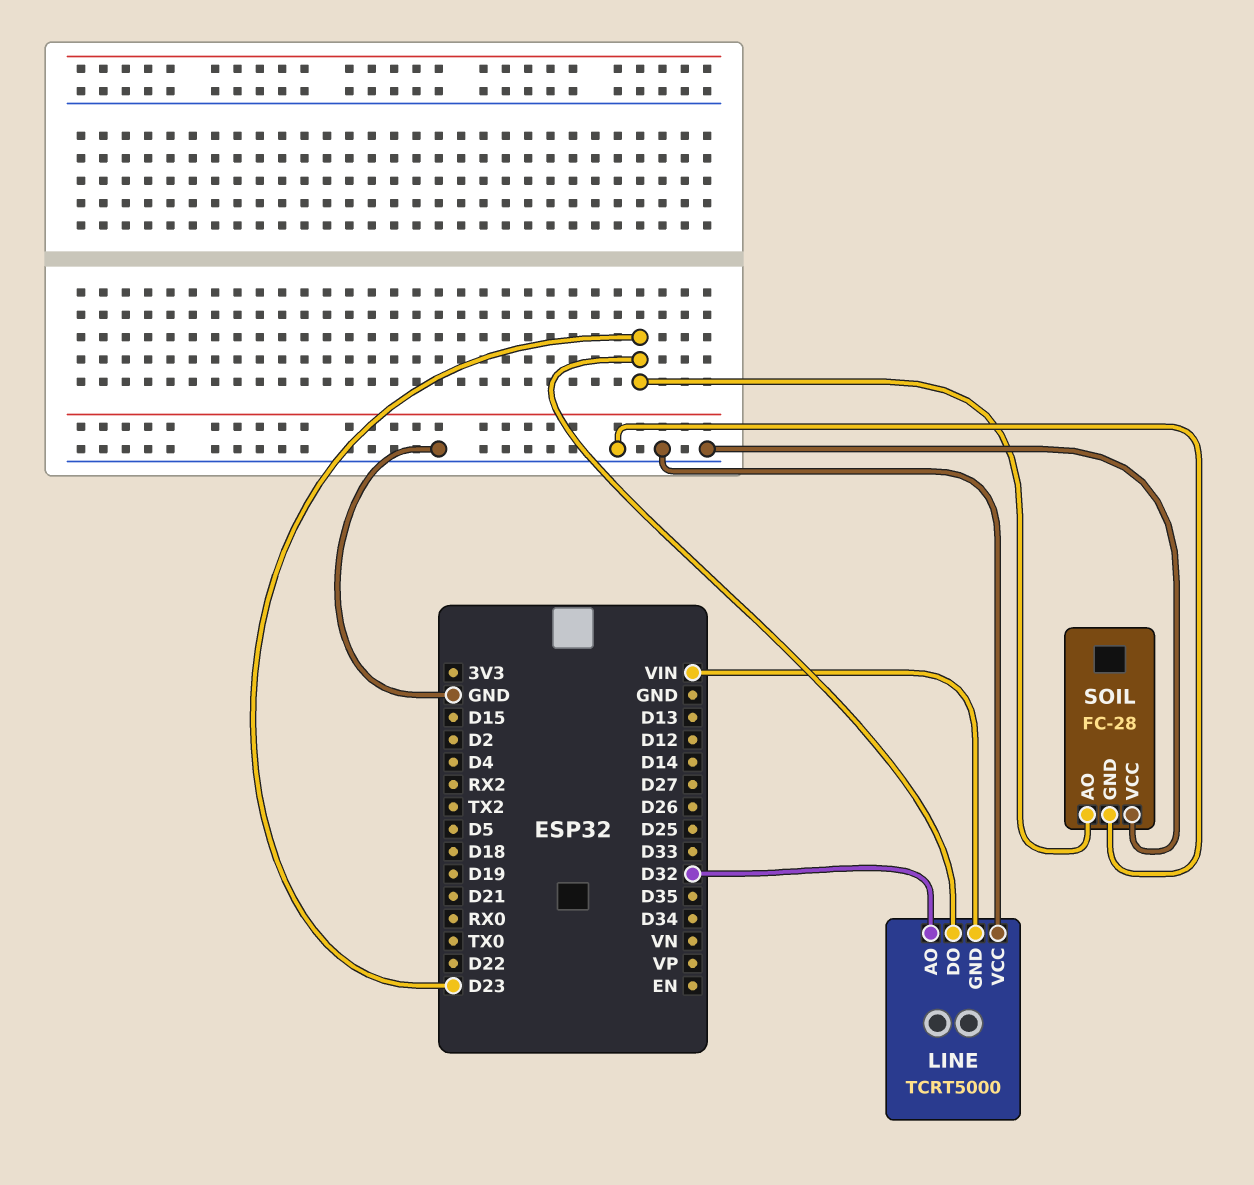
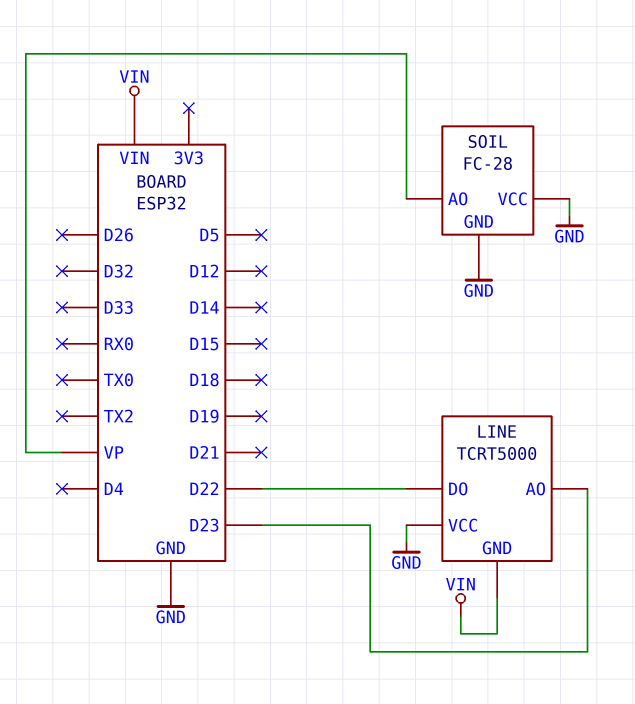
LINE pin AO: D32 -> D23
LINE pin DO: D23 -> D22
SOIL pin AO: D23 -> VP

